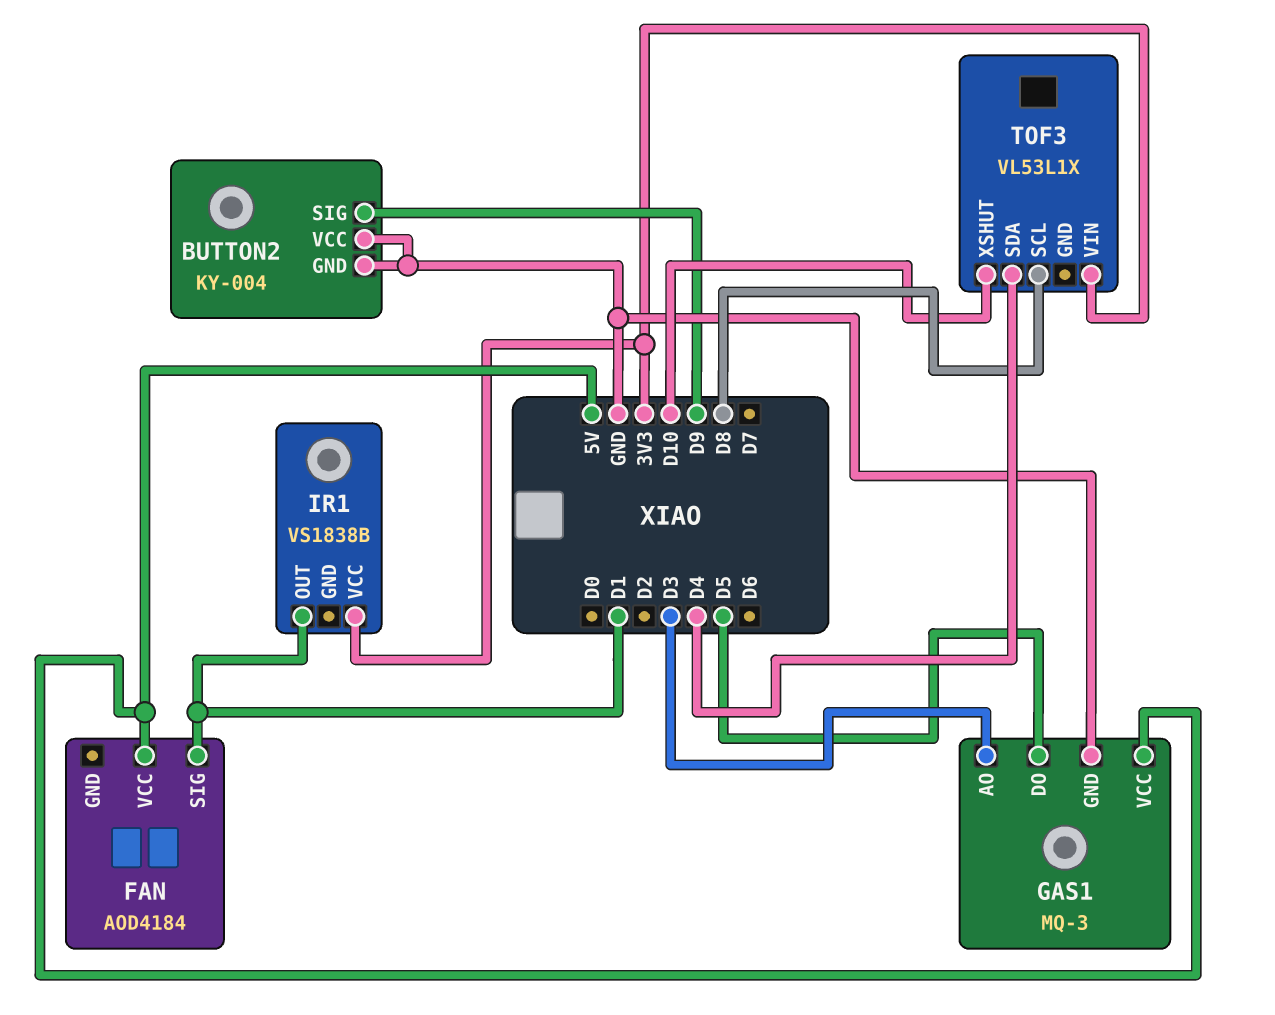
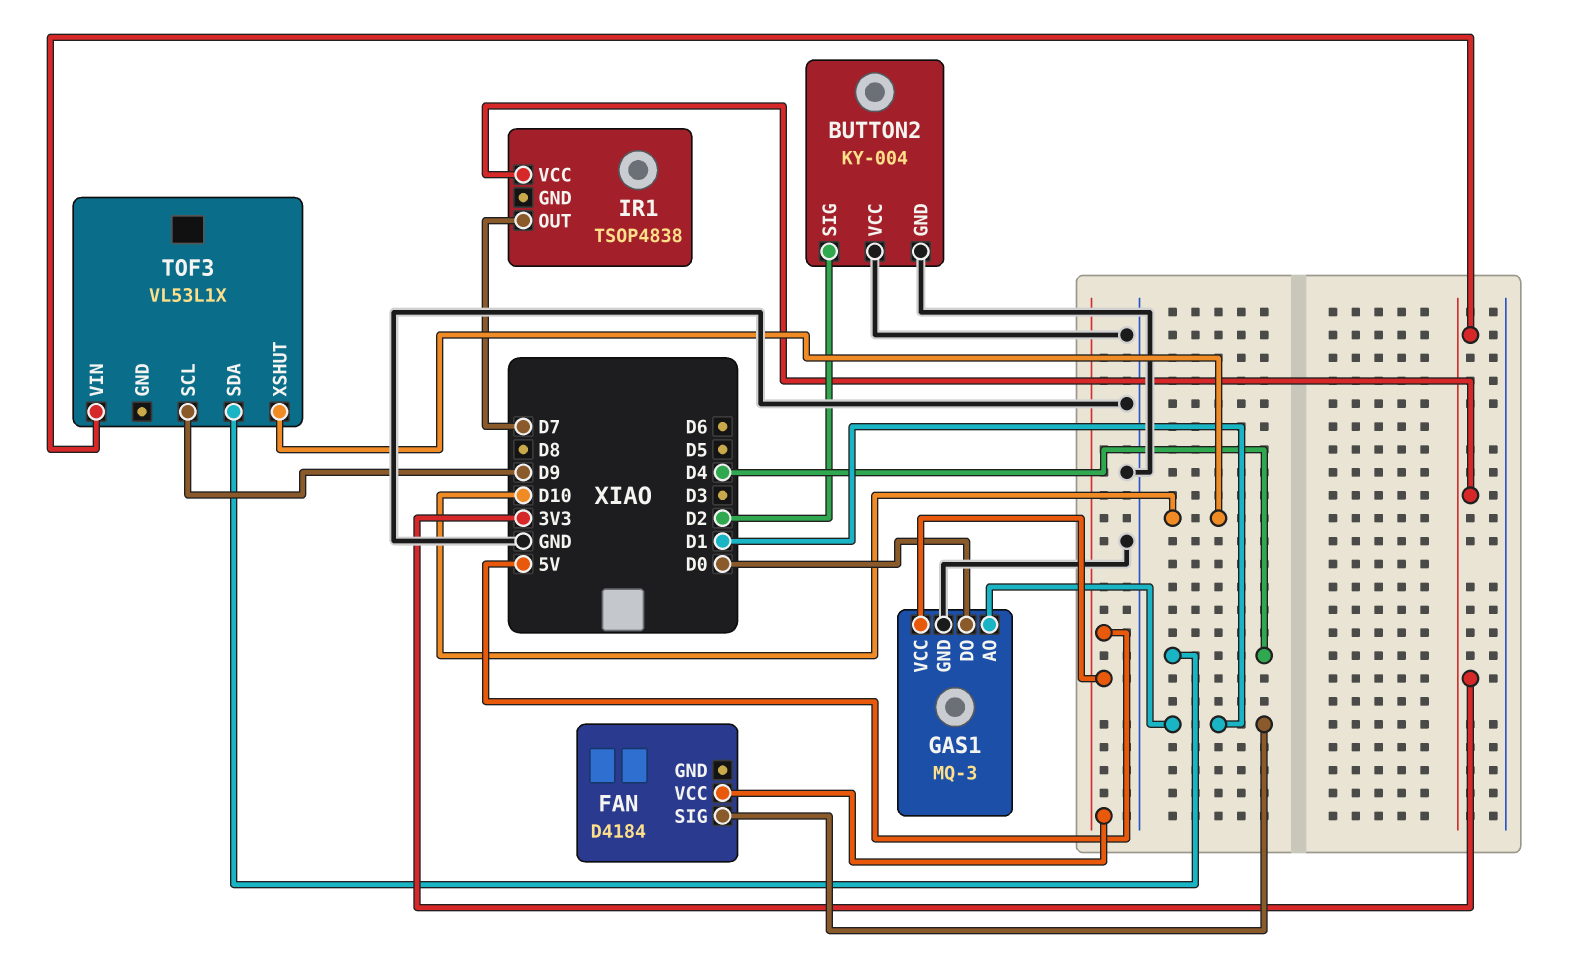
BUTTON2 pin SIG: D9 -> D2
FAN: AOD4184 -> D4184
GAS1 pin AO: D3 -> D1
GAS1 pin DO: D5 -> D0
IR1: VS1838B -> TSOP4838
IR1 pin OUT: D1 -> D7
TOF3 pin SCL: D8 -> D9

